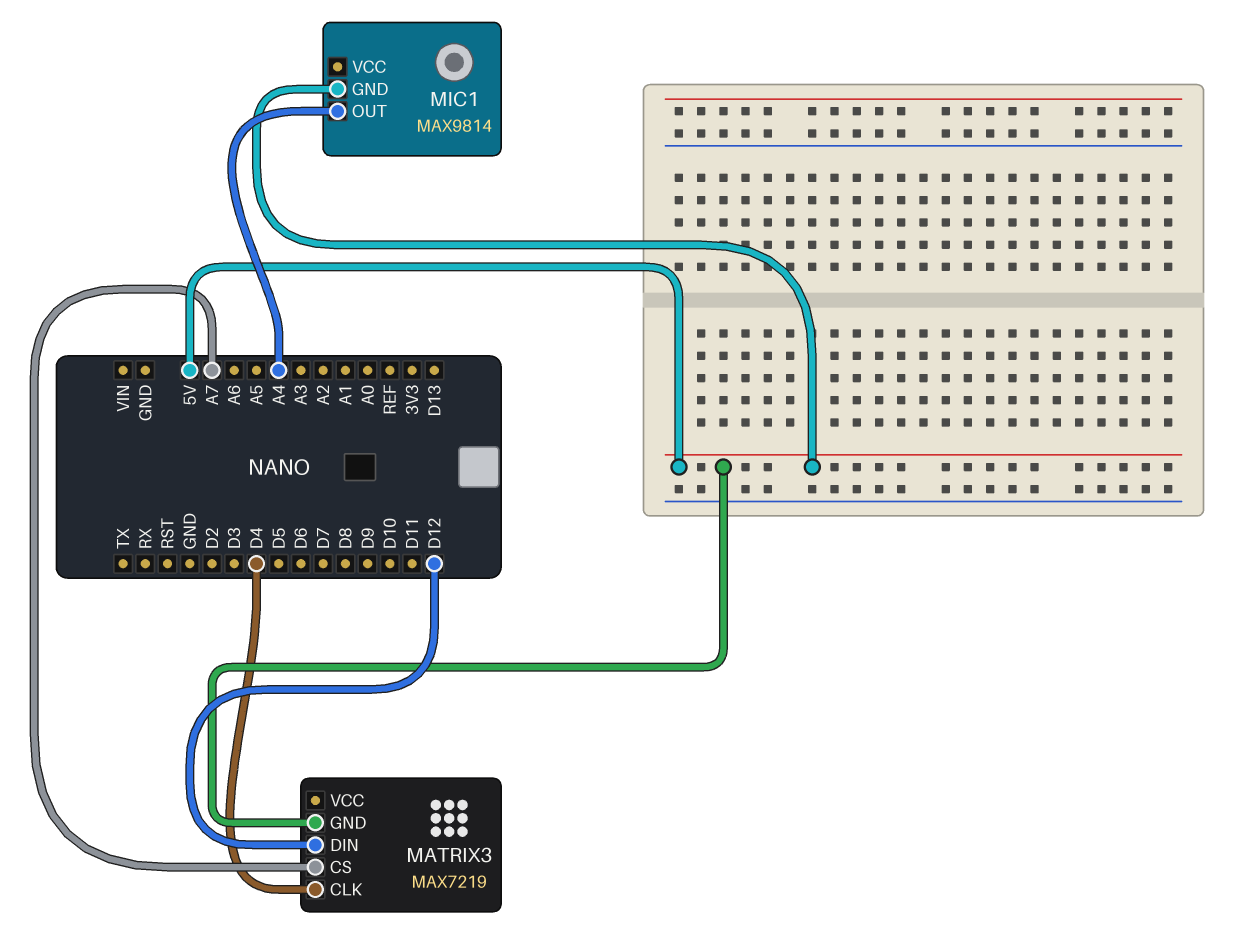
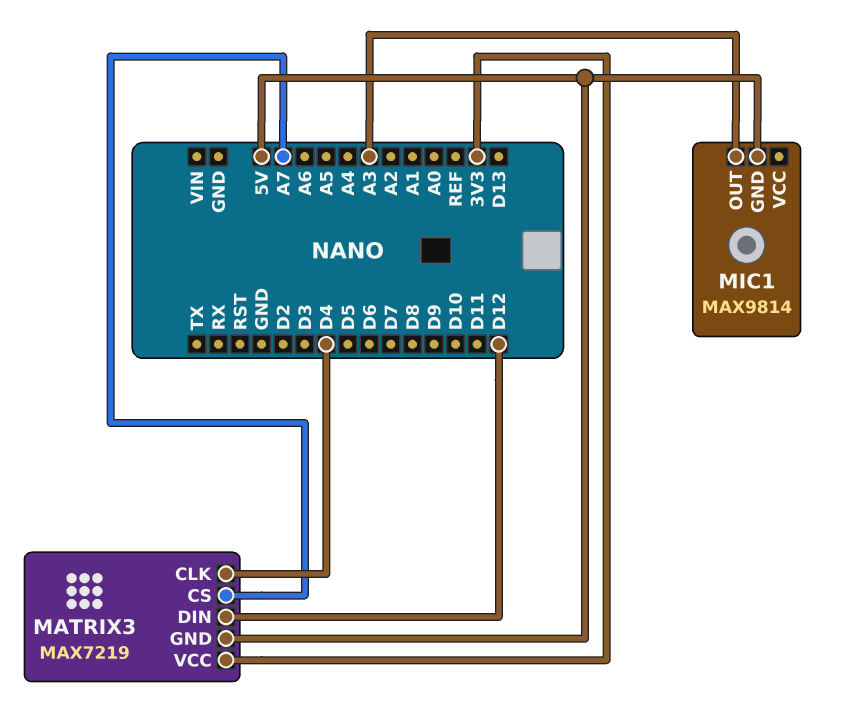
MATRIX3 pin VCC: none -> 3V3
MIC1 pin OUT: A4 -> A3

